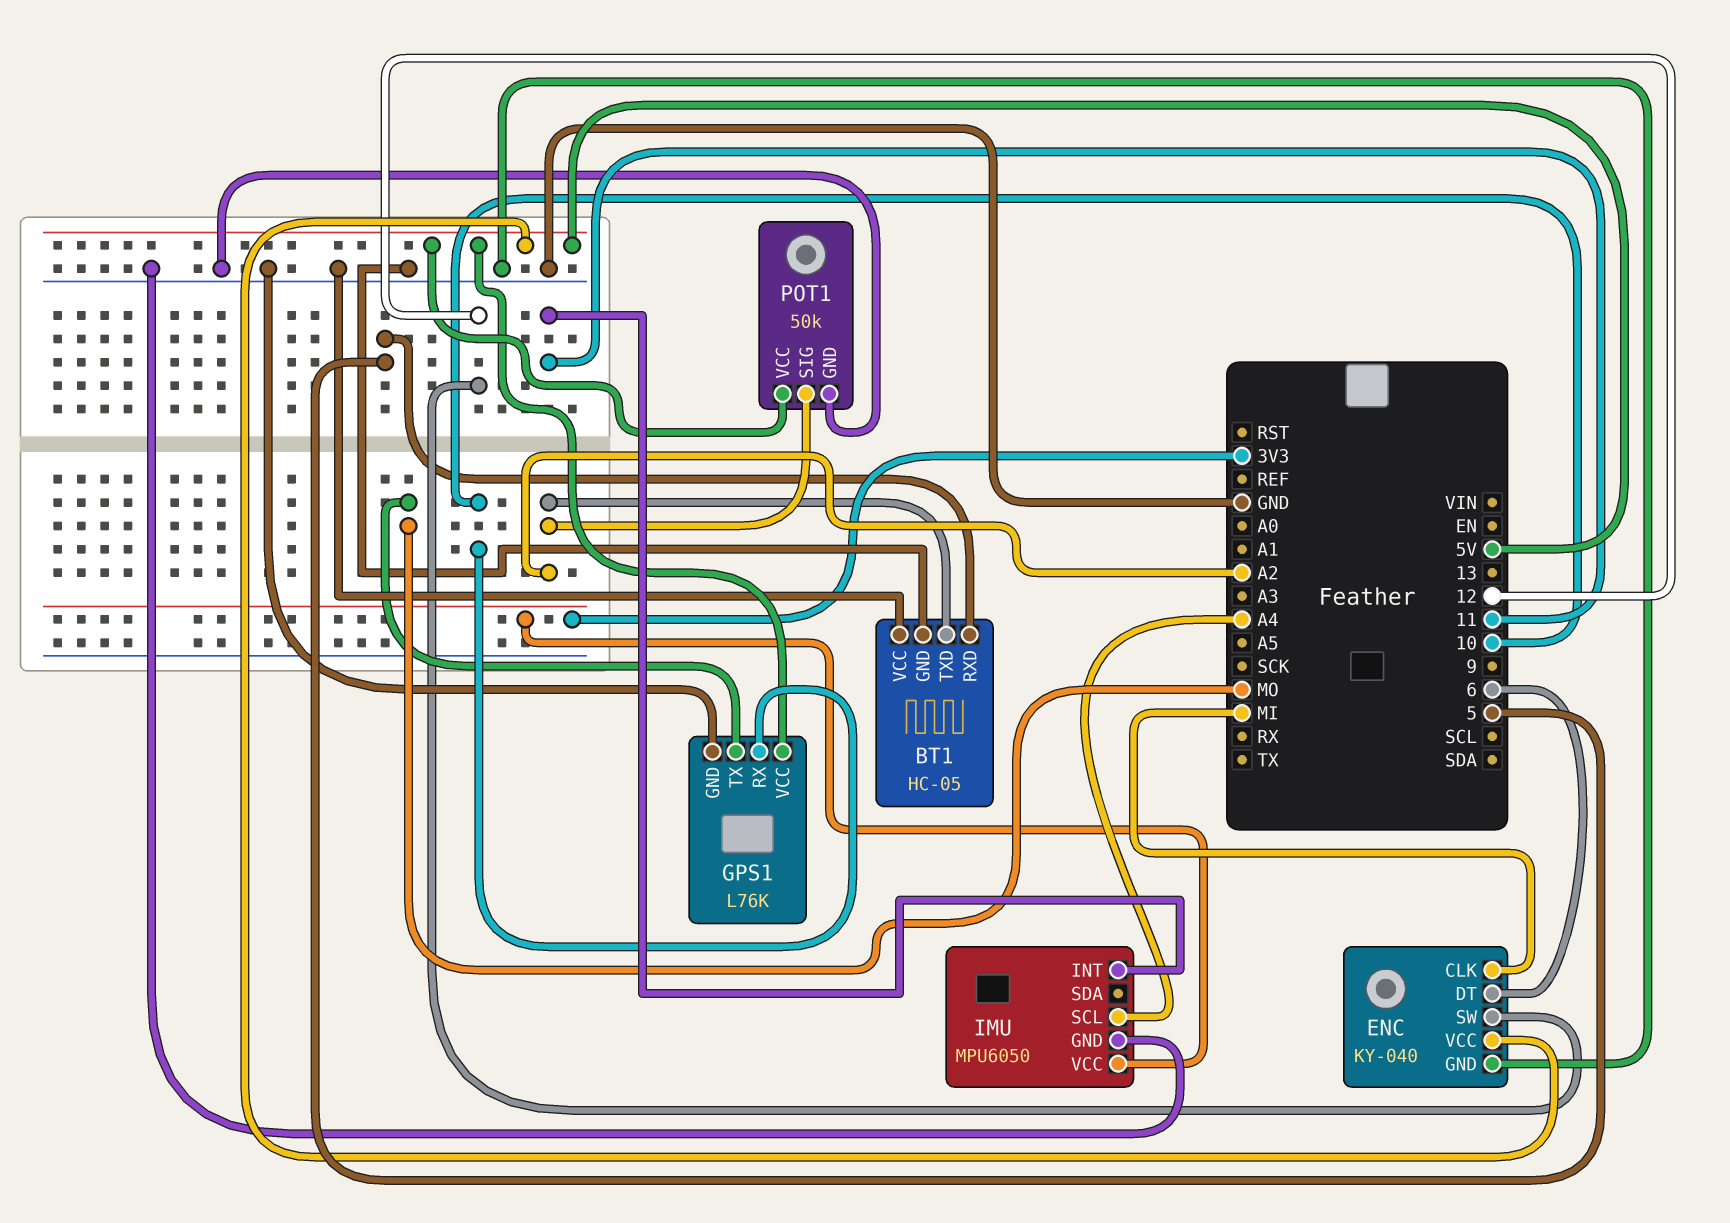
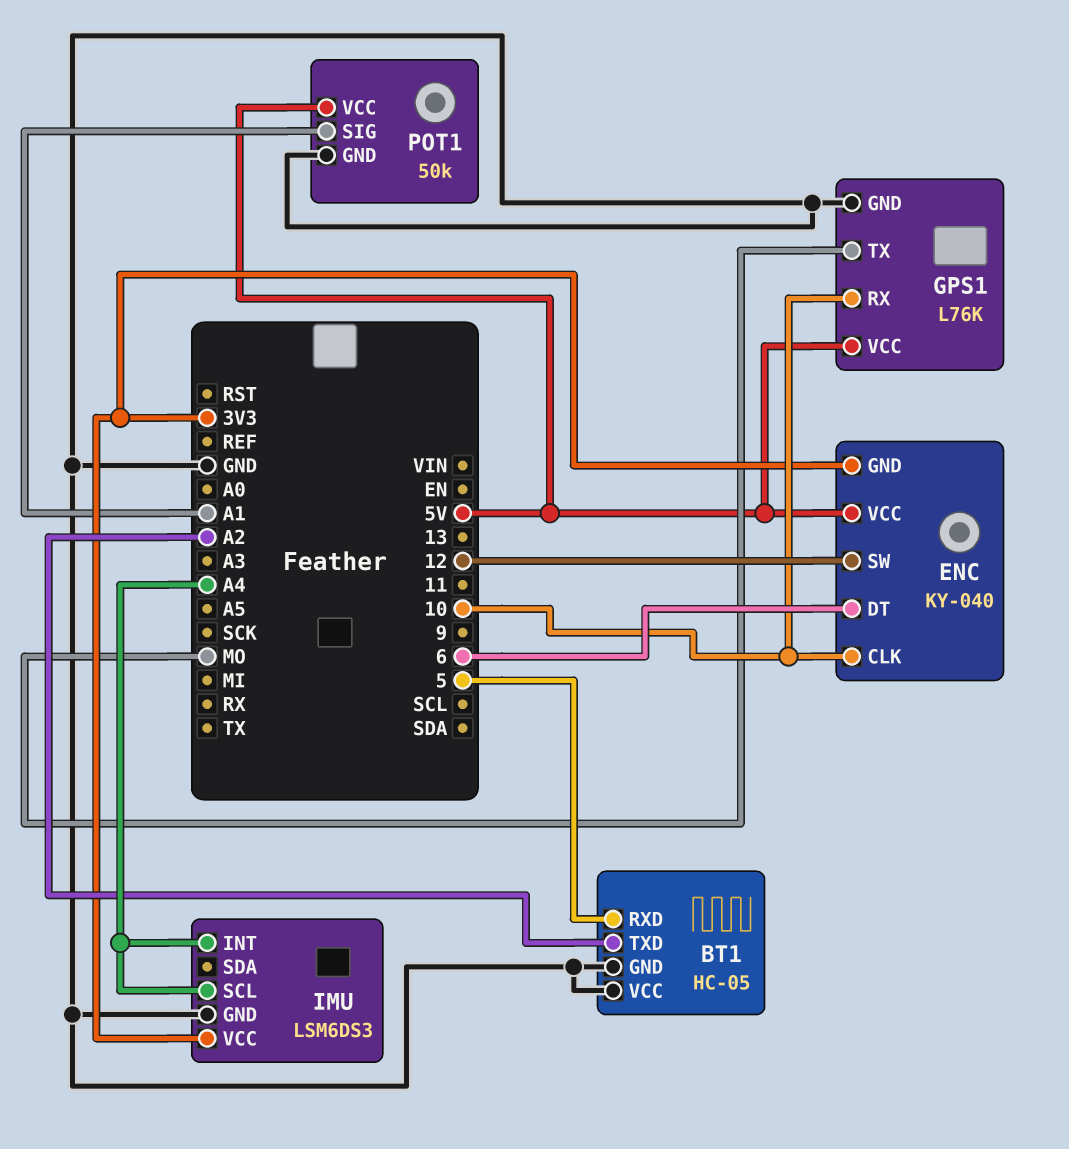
ENC pin CLK: MI -> 10
ENC pin GND: GND -> 3V3
IMU: MPU6050 -> LSM6DS3
IMU pin INT: 11 -> A4
POT1 pin SIG: A2 -> A1

